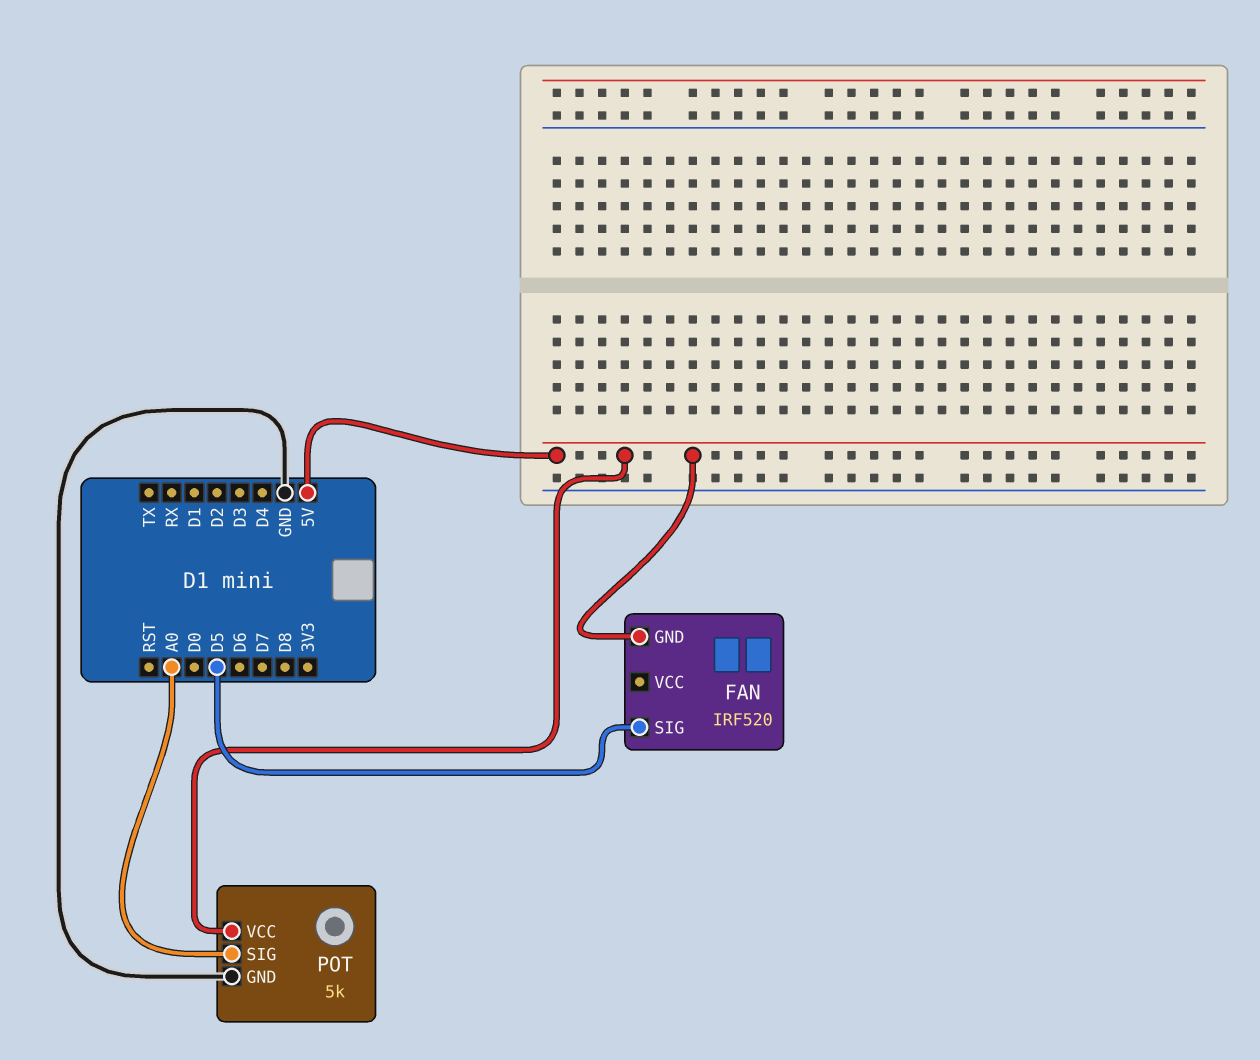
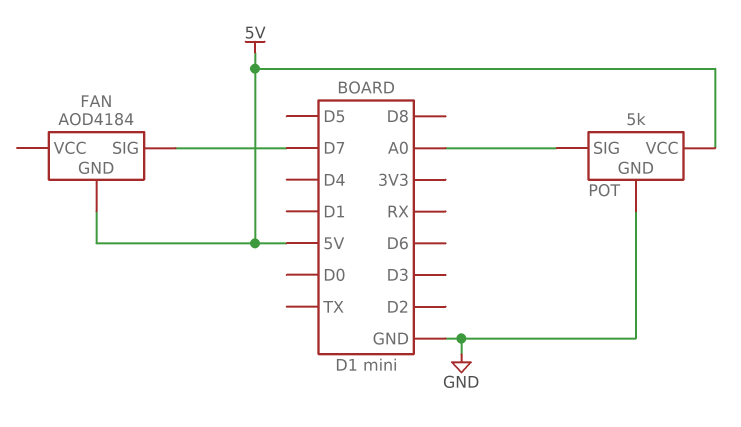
FAN: IRF520 -> AOD4184
FAN pin SIG: D5 -> D7

